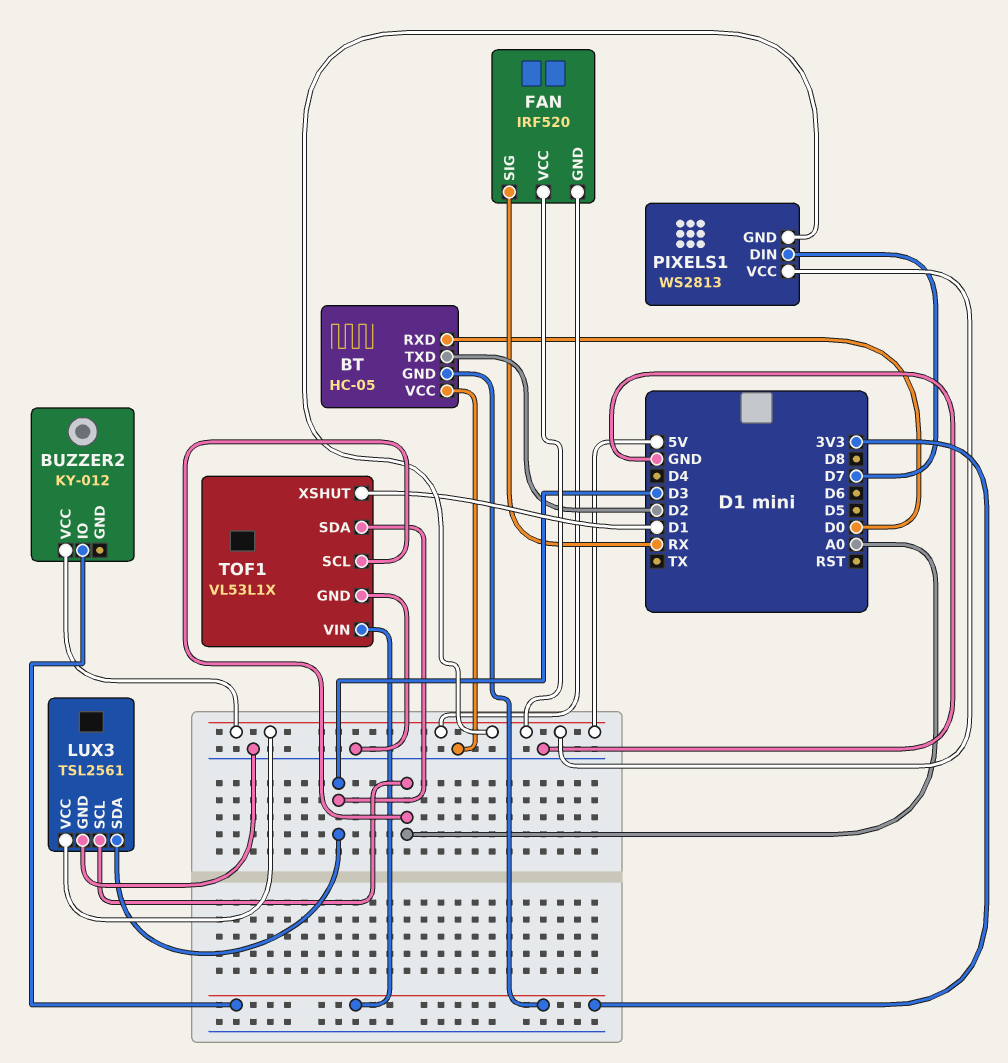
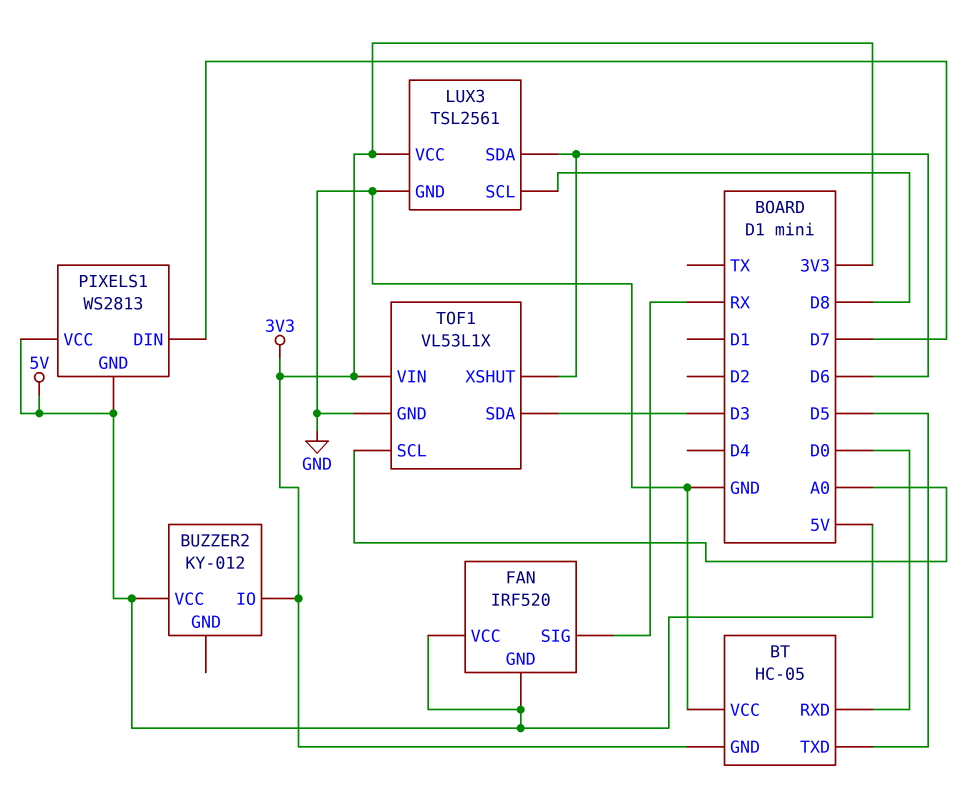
BT pin TXD: D2 -> D5
LUX3 pin SCL: A0 -> D8
LUX3 pin SDA: D3 -> D6
LUX3 pin VCC: 5V -> 3V3
TOF1 pin XSHUT: D1 -> D6

